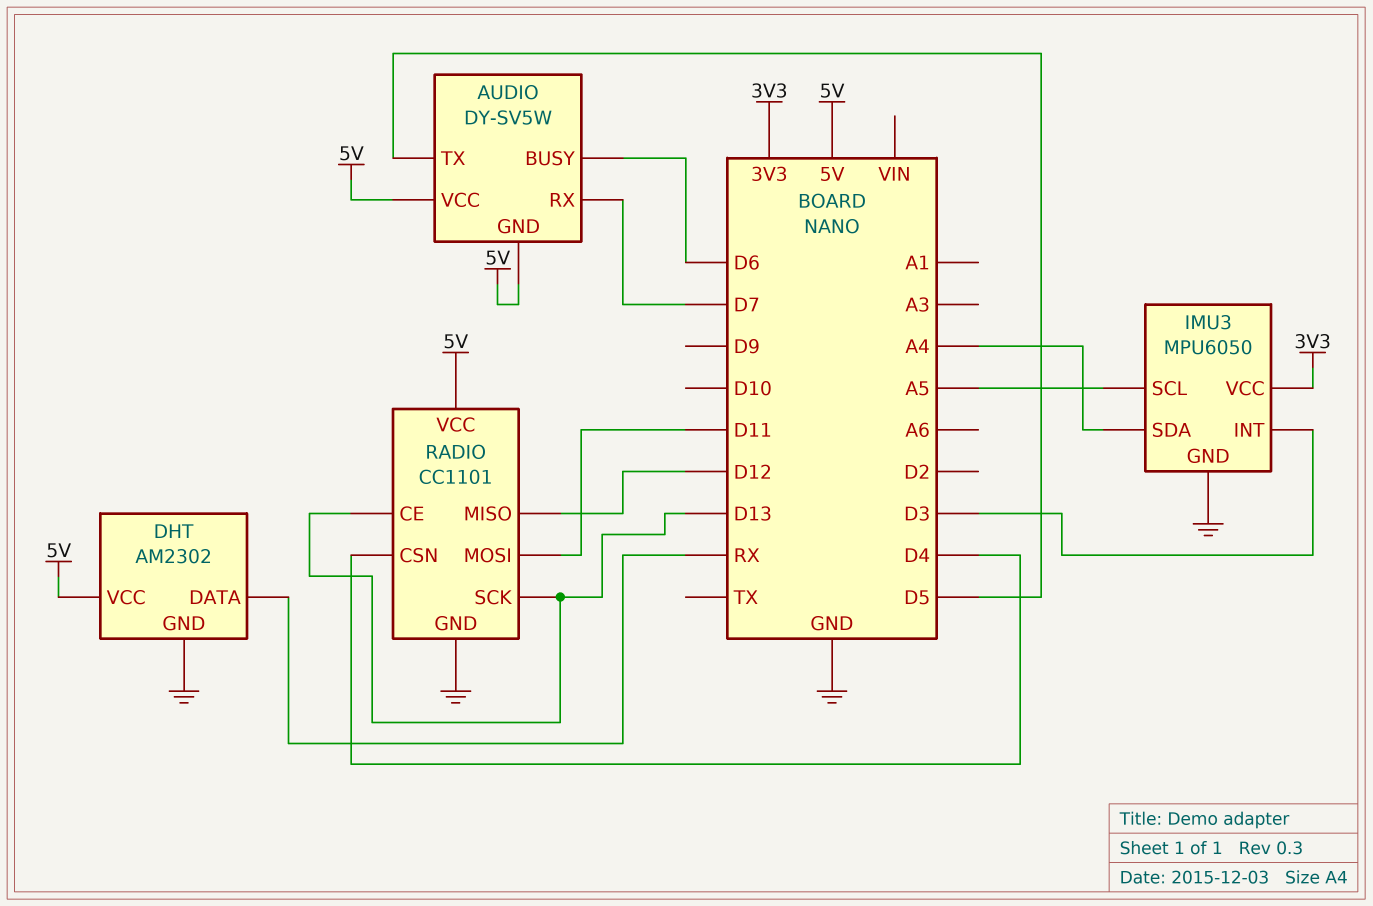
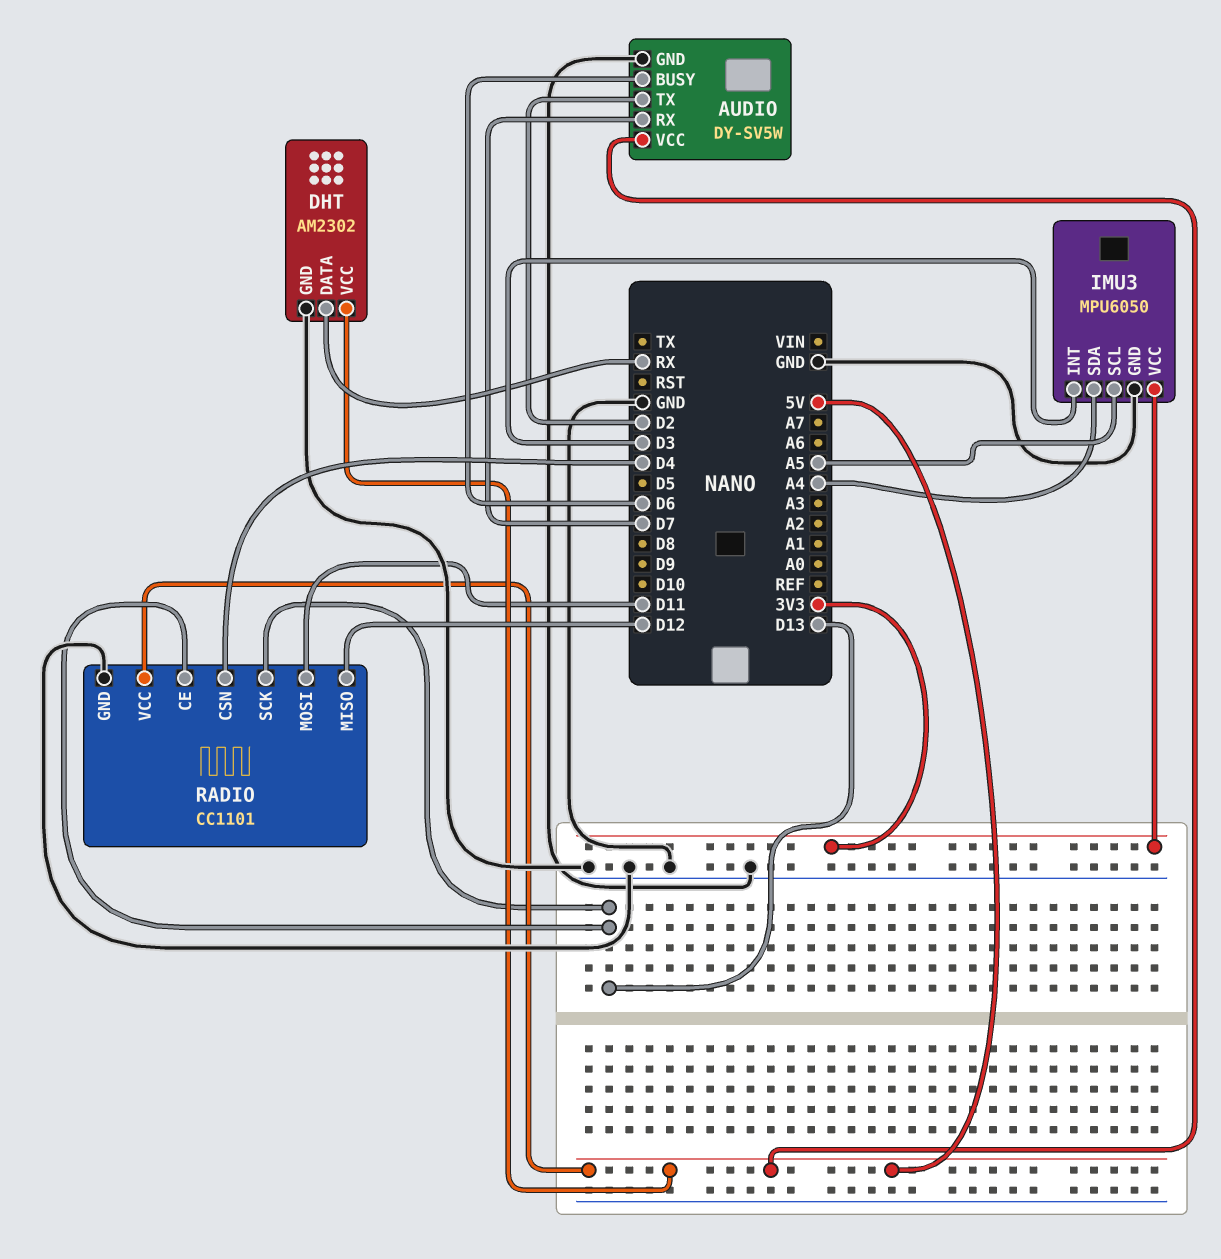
AUDIO pin GND: 5V -> GND
AUDIO pin TX: D5 -> D2

